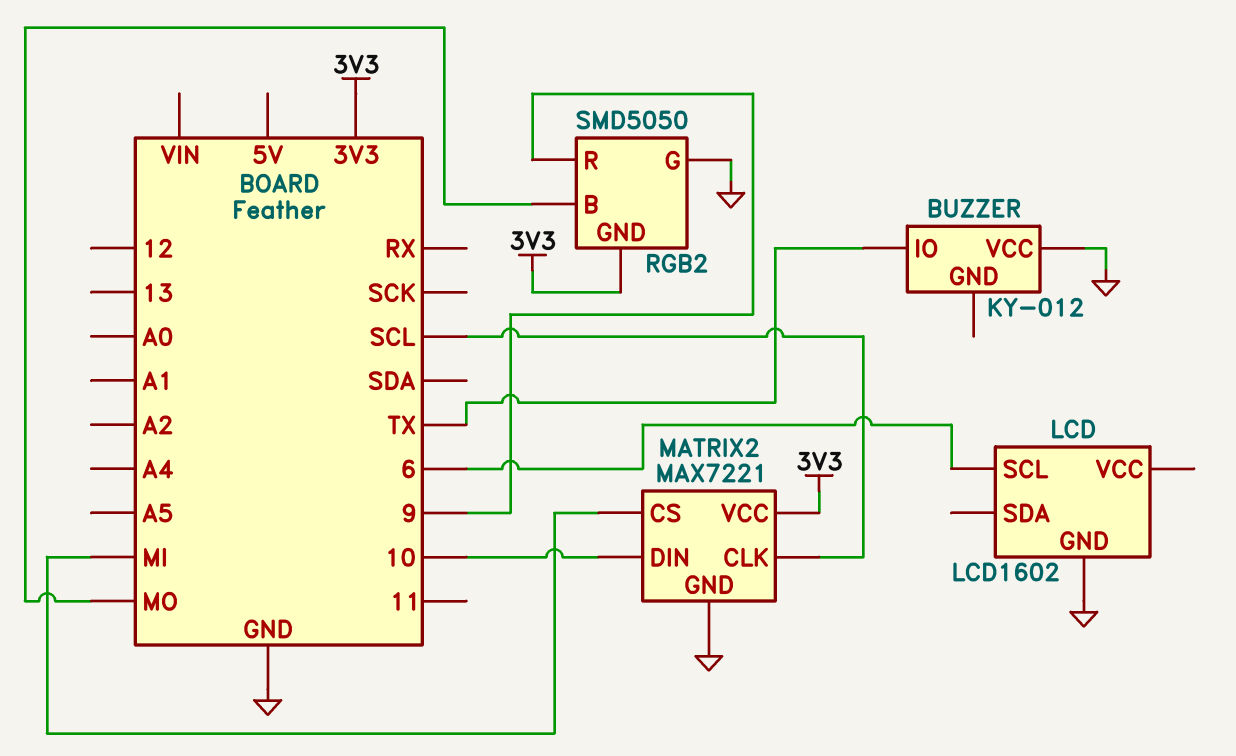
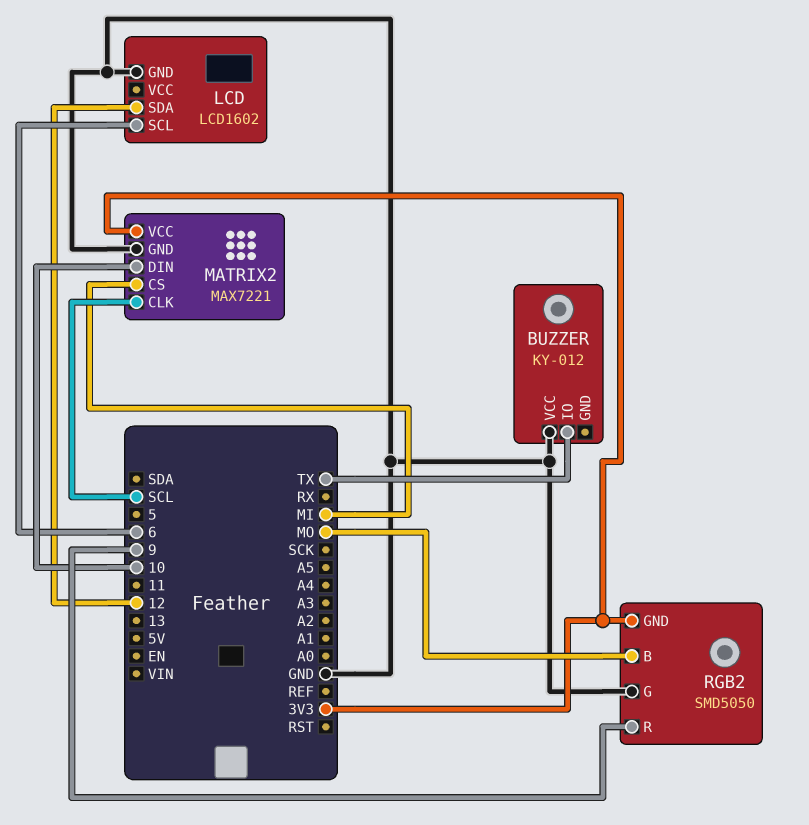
LCD pin SDA: none -> 12

